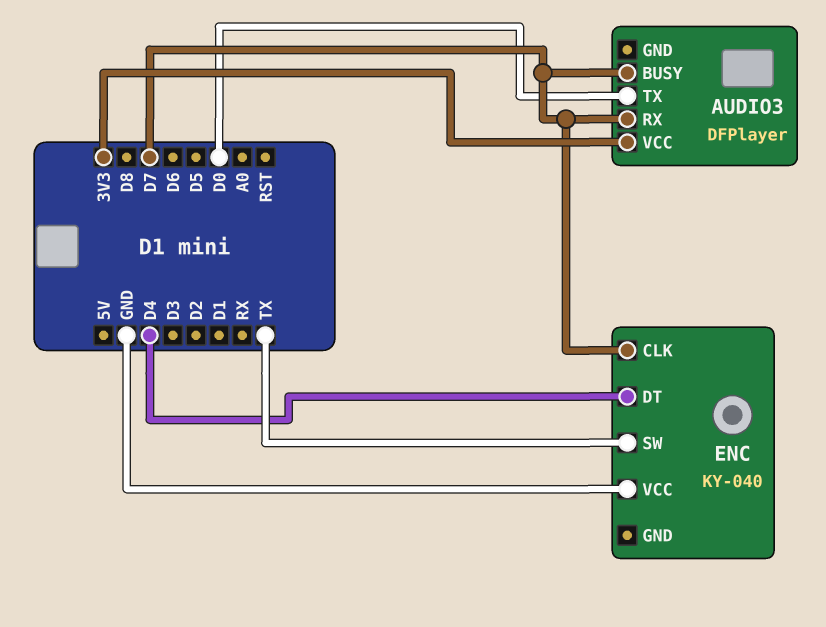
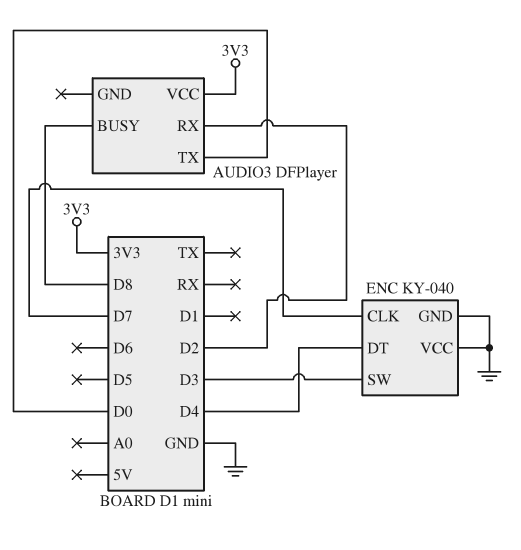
AUDIO3 pin BUSY: D7 -> D8
AUDIO3 pin RX: D7 -> D2
ENC pin GND: none -> GND
ENC pin SW: TX -> D3

